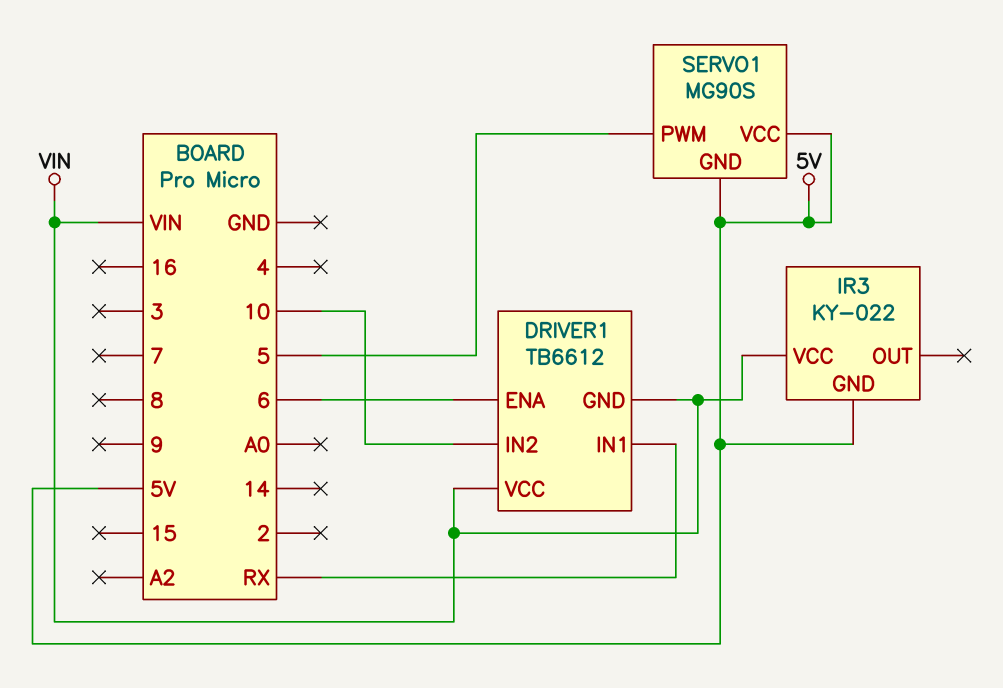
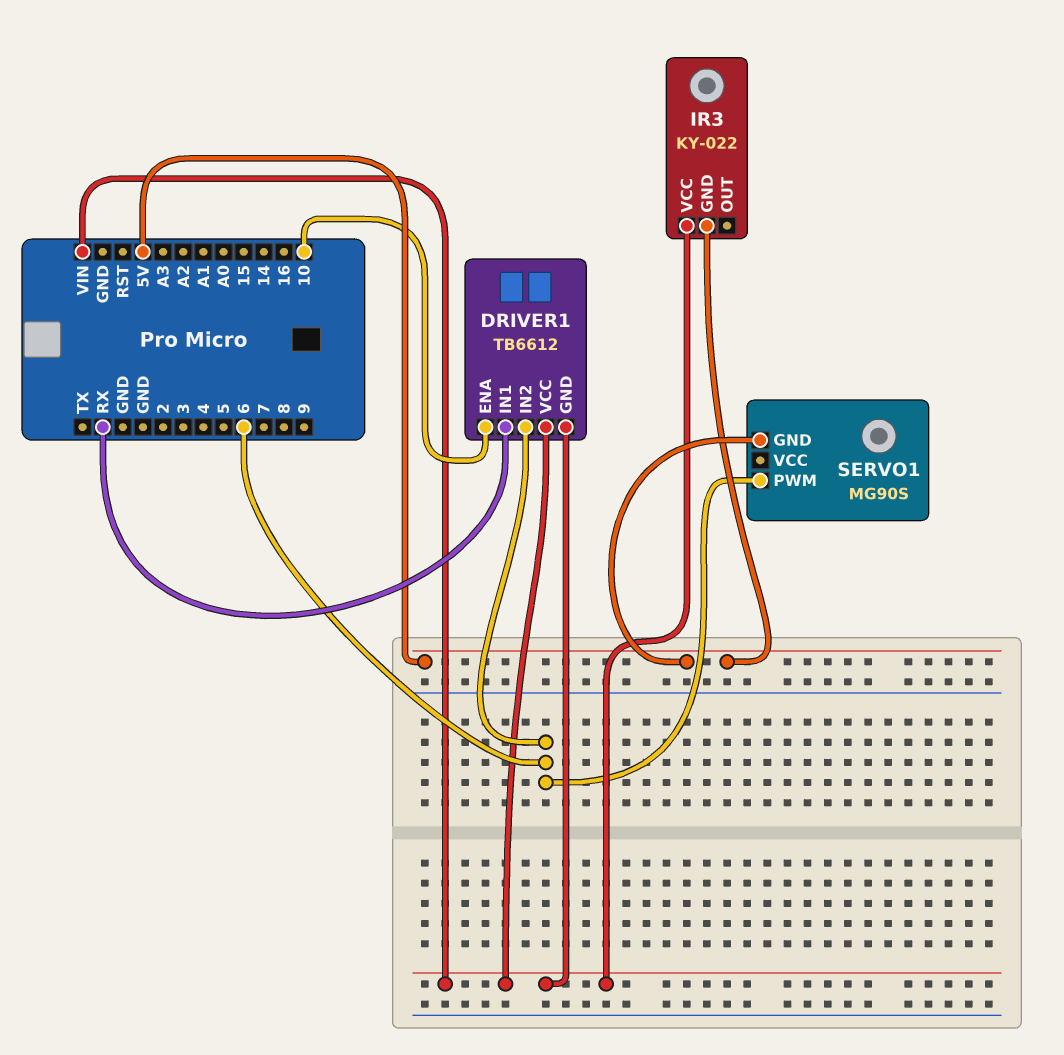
DRIVER1 pin ENA: 6 -> 10
DRIVER1 pin IN2: 10 -> 6
SERVO1 pin PWM: 5 -> 6
SERVO1 pin VCC: 5V -> none

